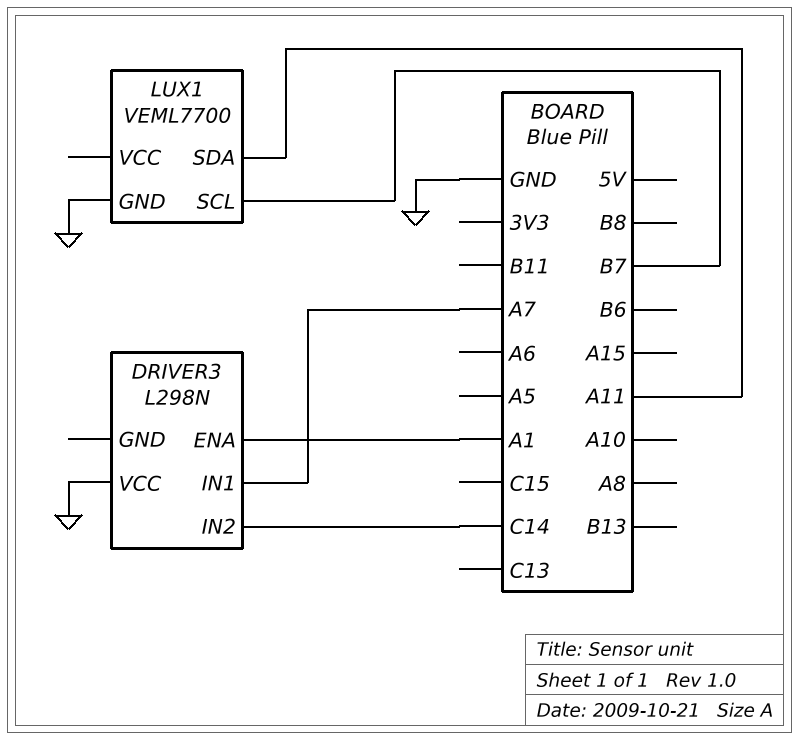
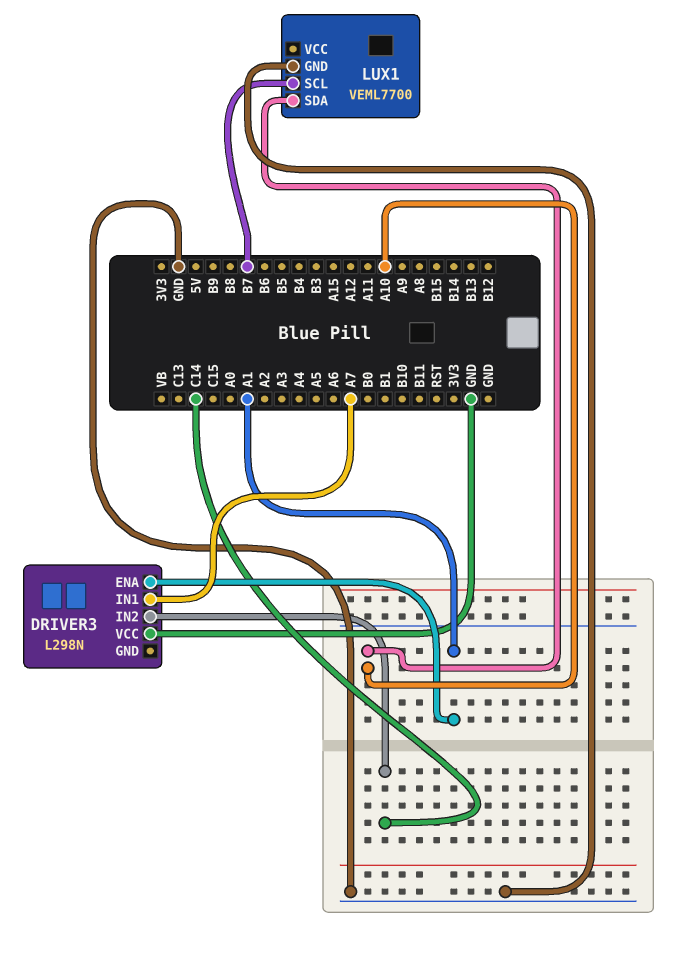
LUX1 pin SDA: A11 -> A10

